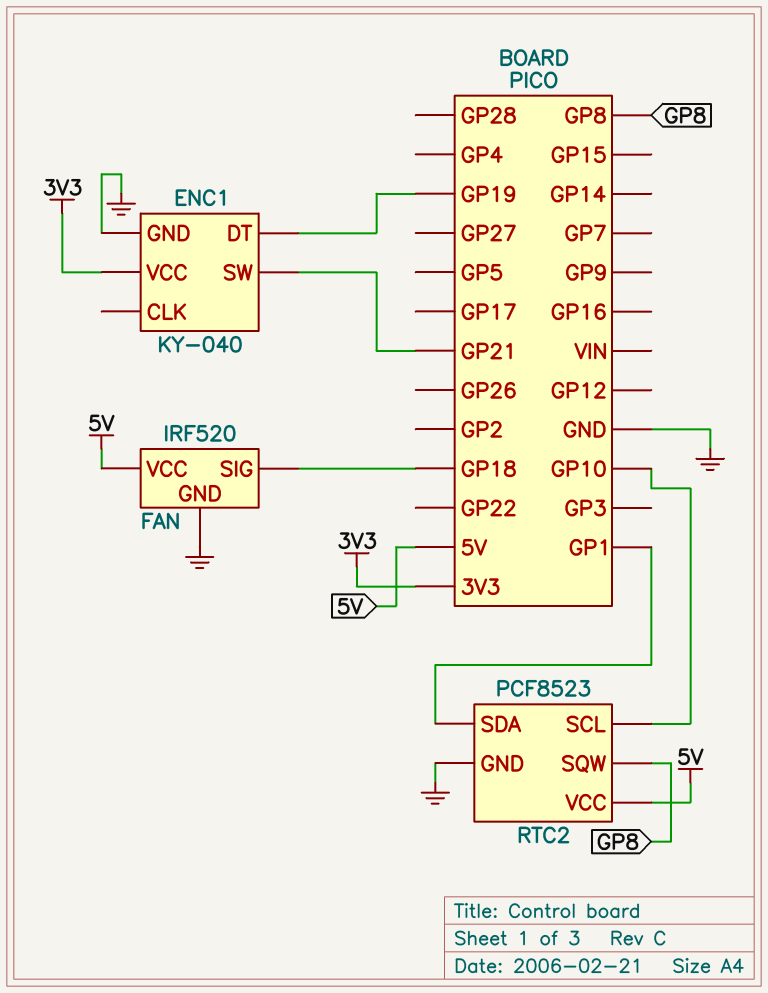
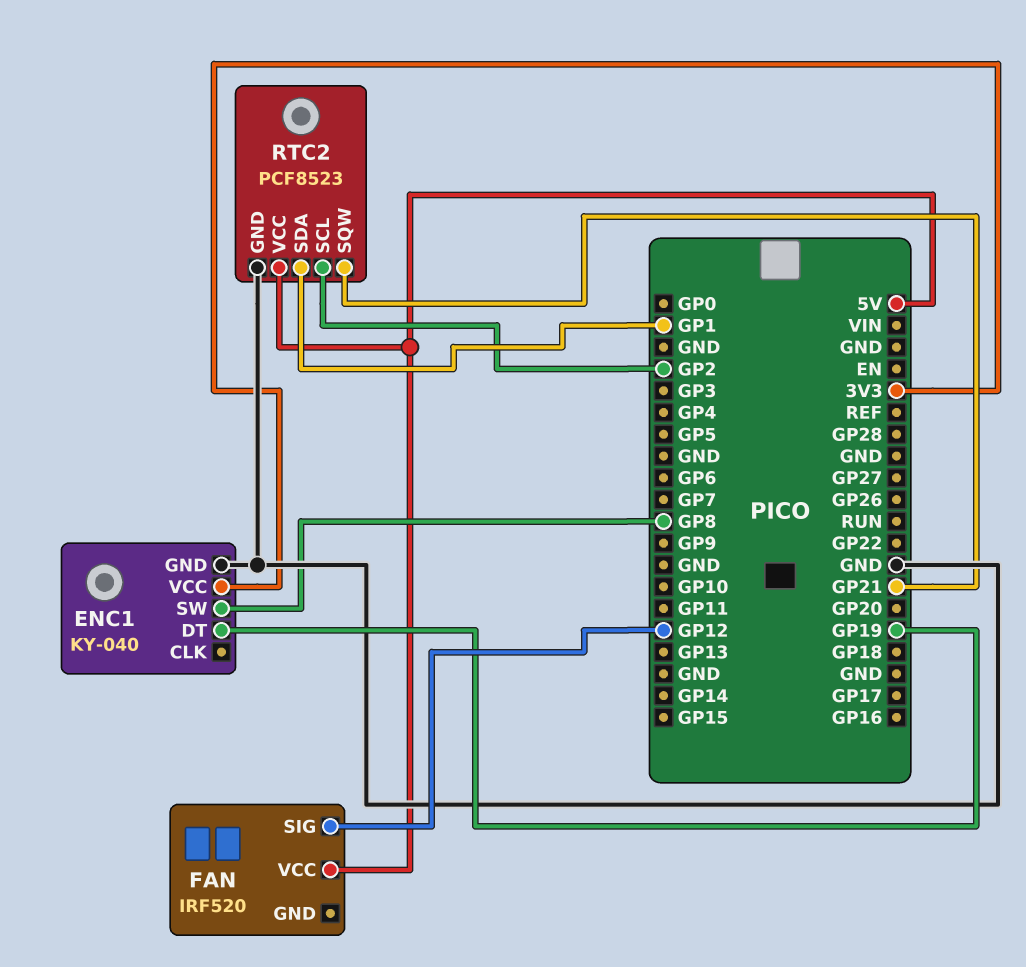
ENC1 pin SW: GP21 -> GP8
FAN pin GND: GND -> none
FAN pin SIG: GP18 -> GP12
RTC2 pin SCL: GP10 -> GP2
RTC2 pin SQW: GP8 -> GP21

